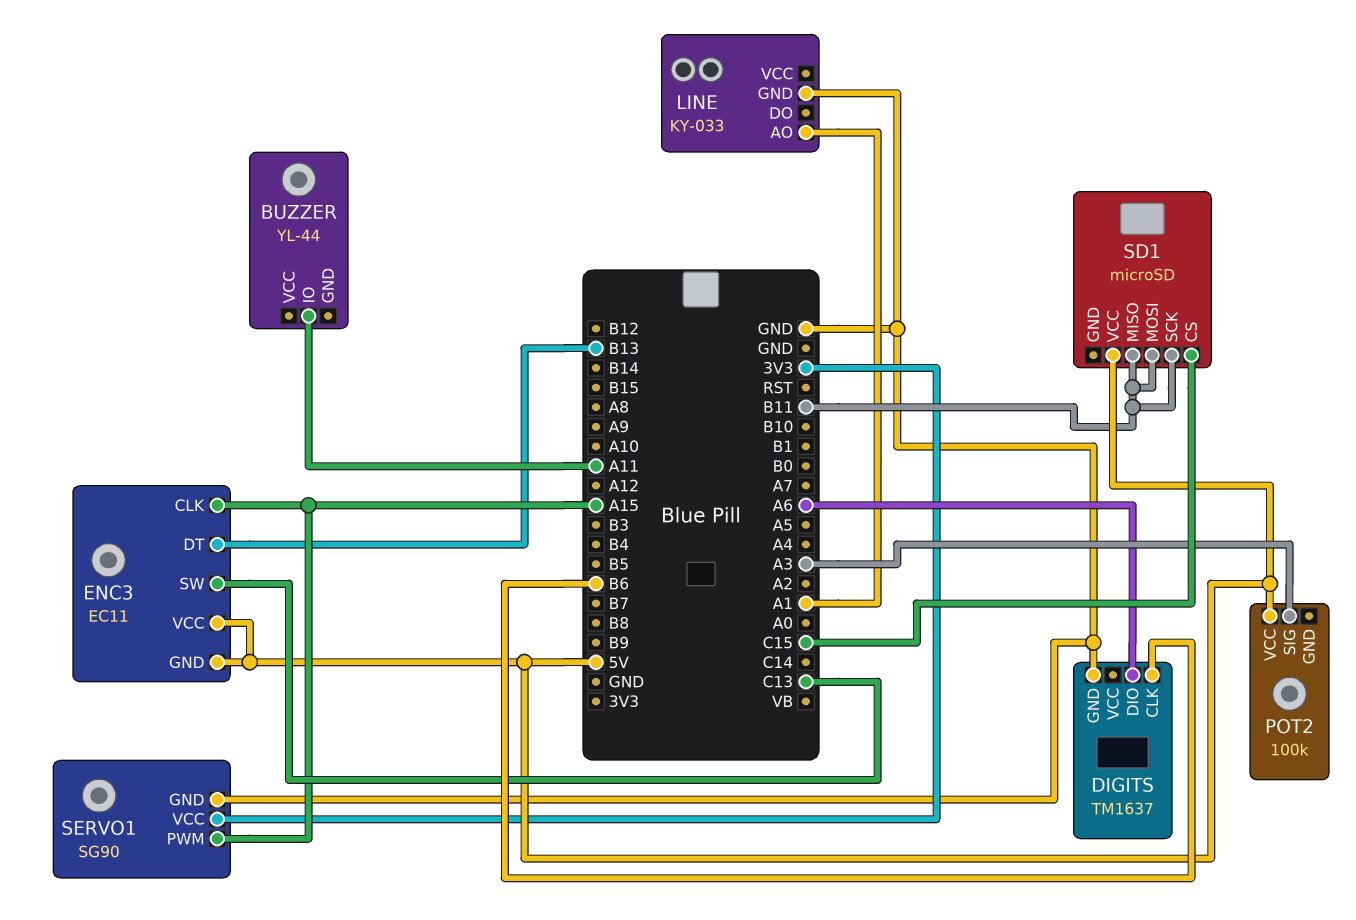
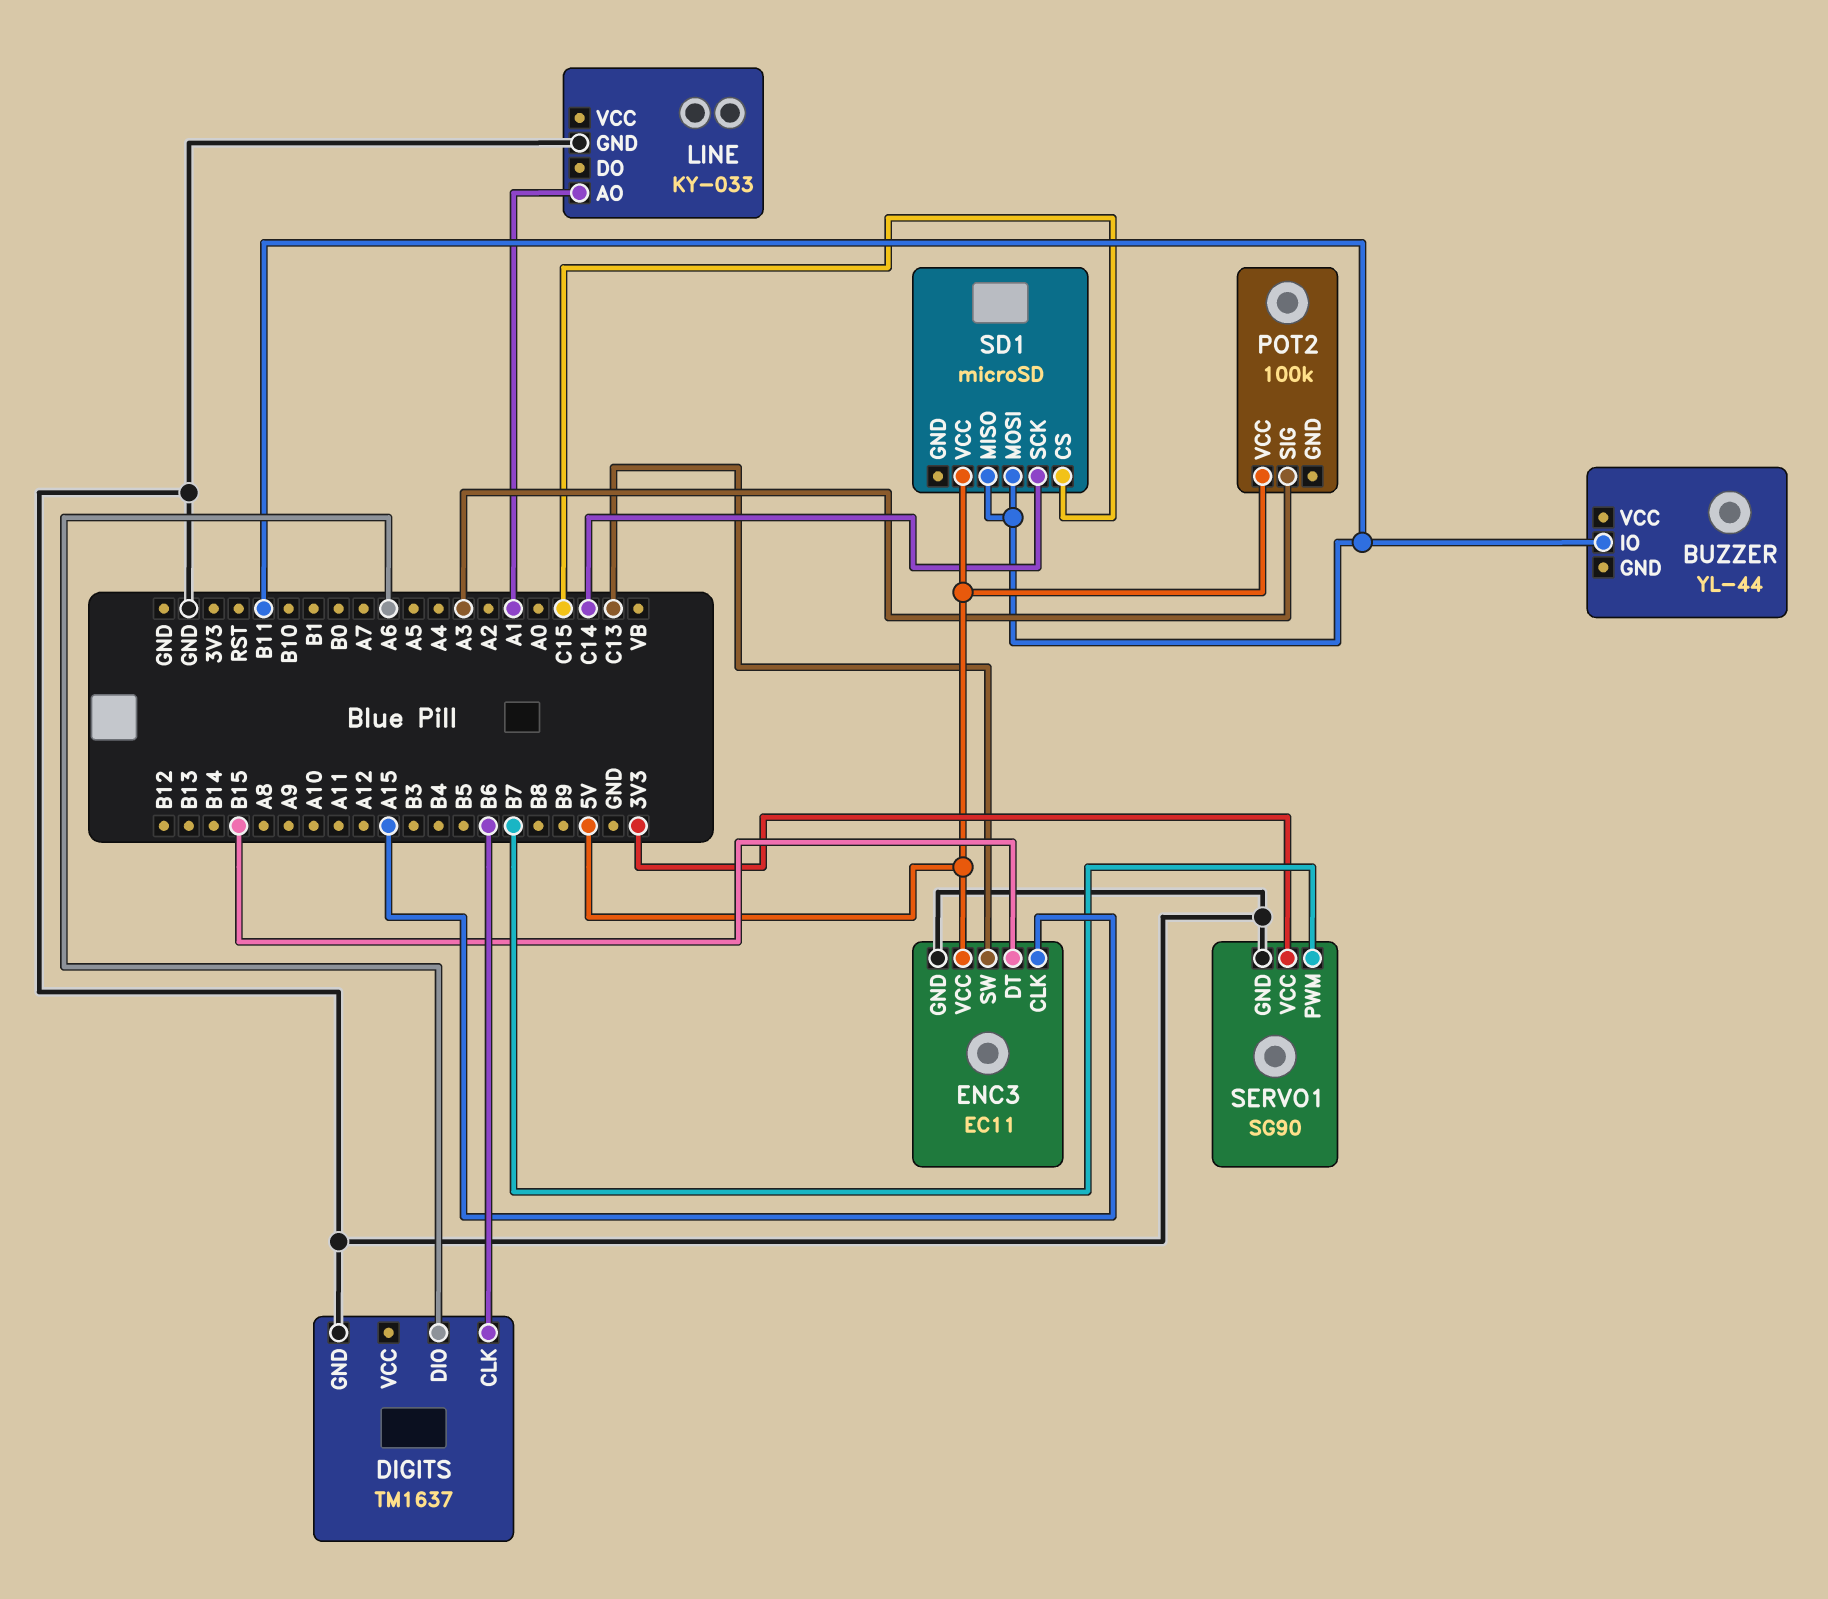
BUZZER pin IO: A11 -> B11
ENC3 pin DT: B13 -> B15
ENC3 pin GND: 5V -> GND
SD1 pin SCK: B11 -> C14
SERVO1 pin PWM: A15 -> B7

